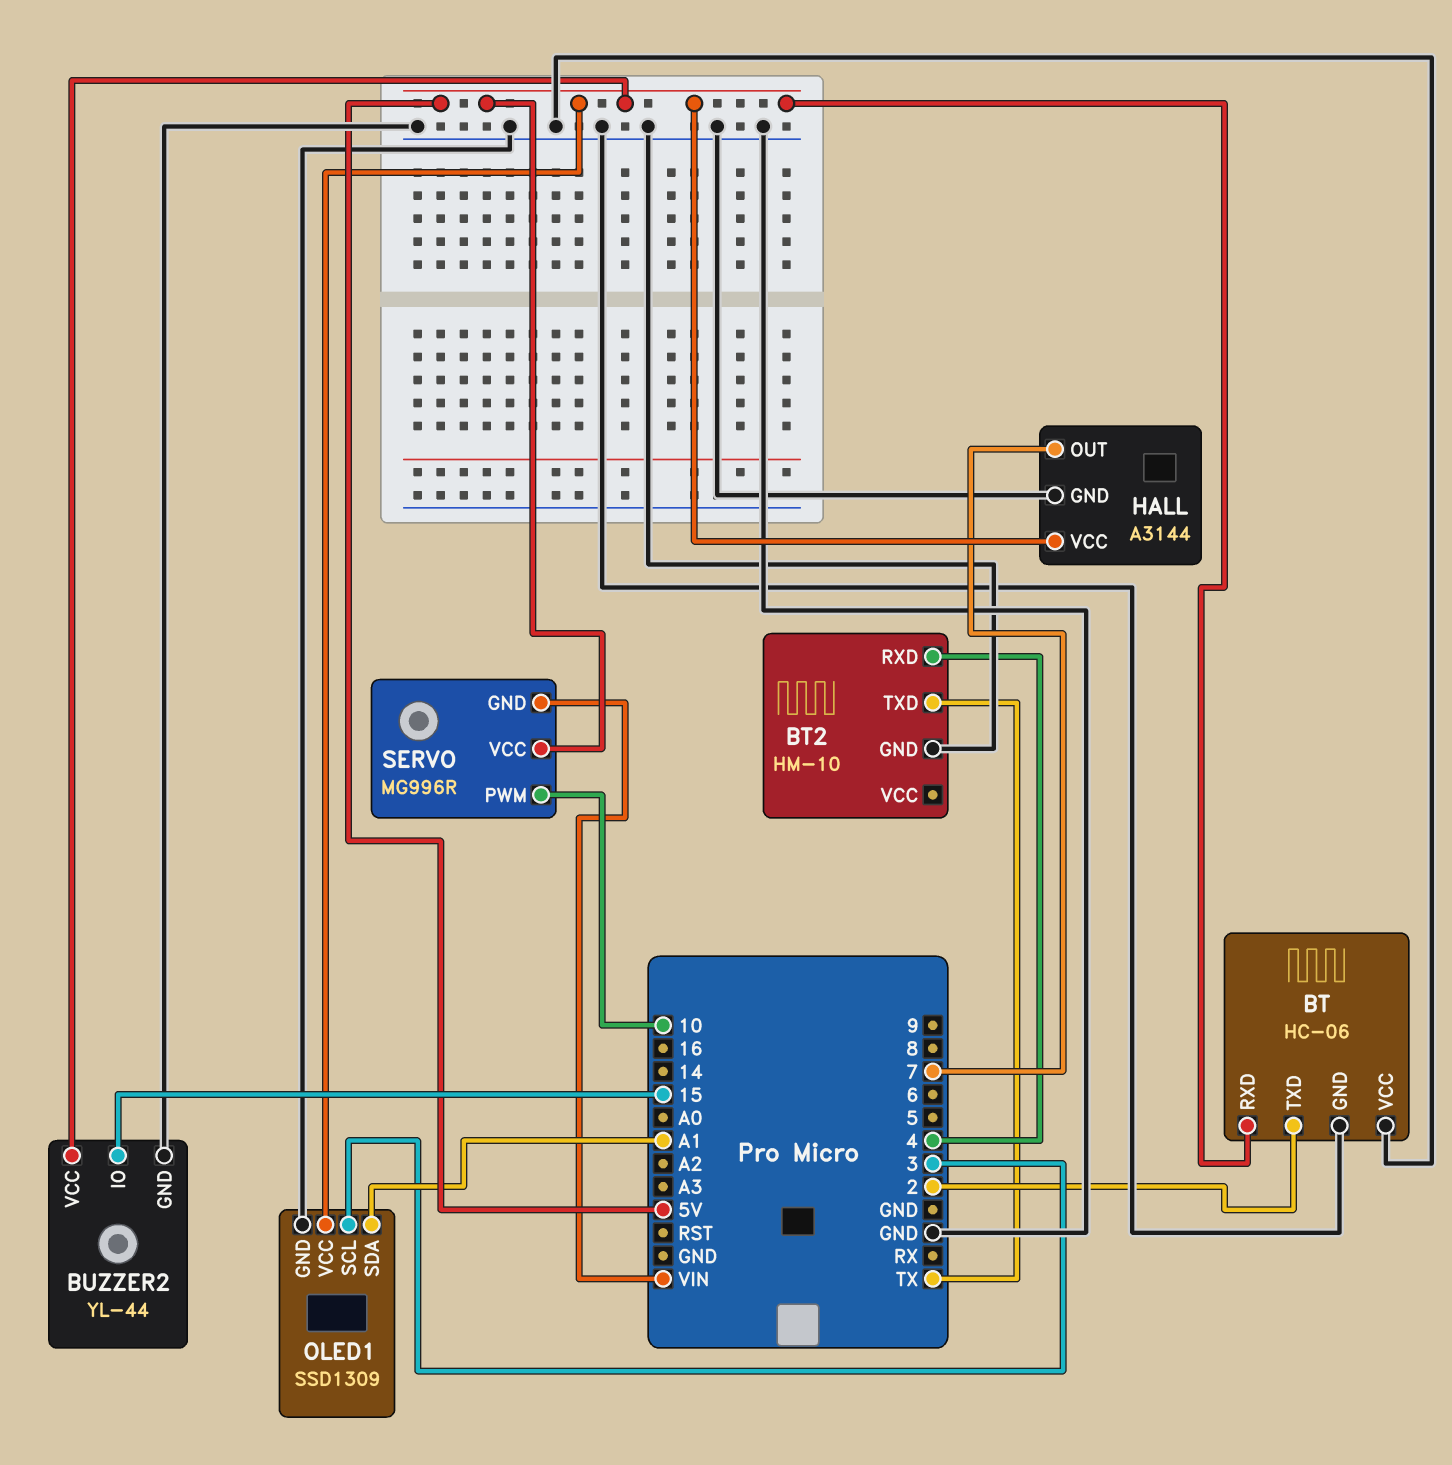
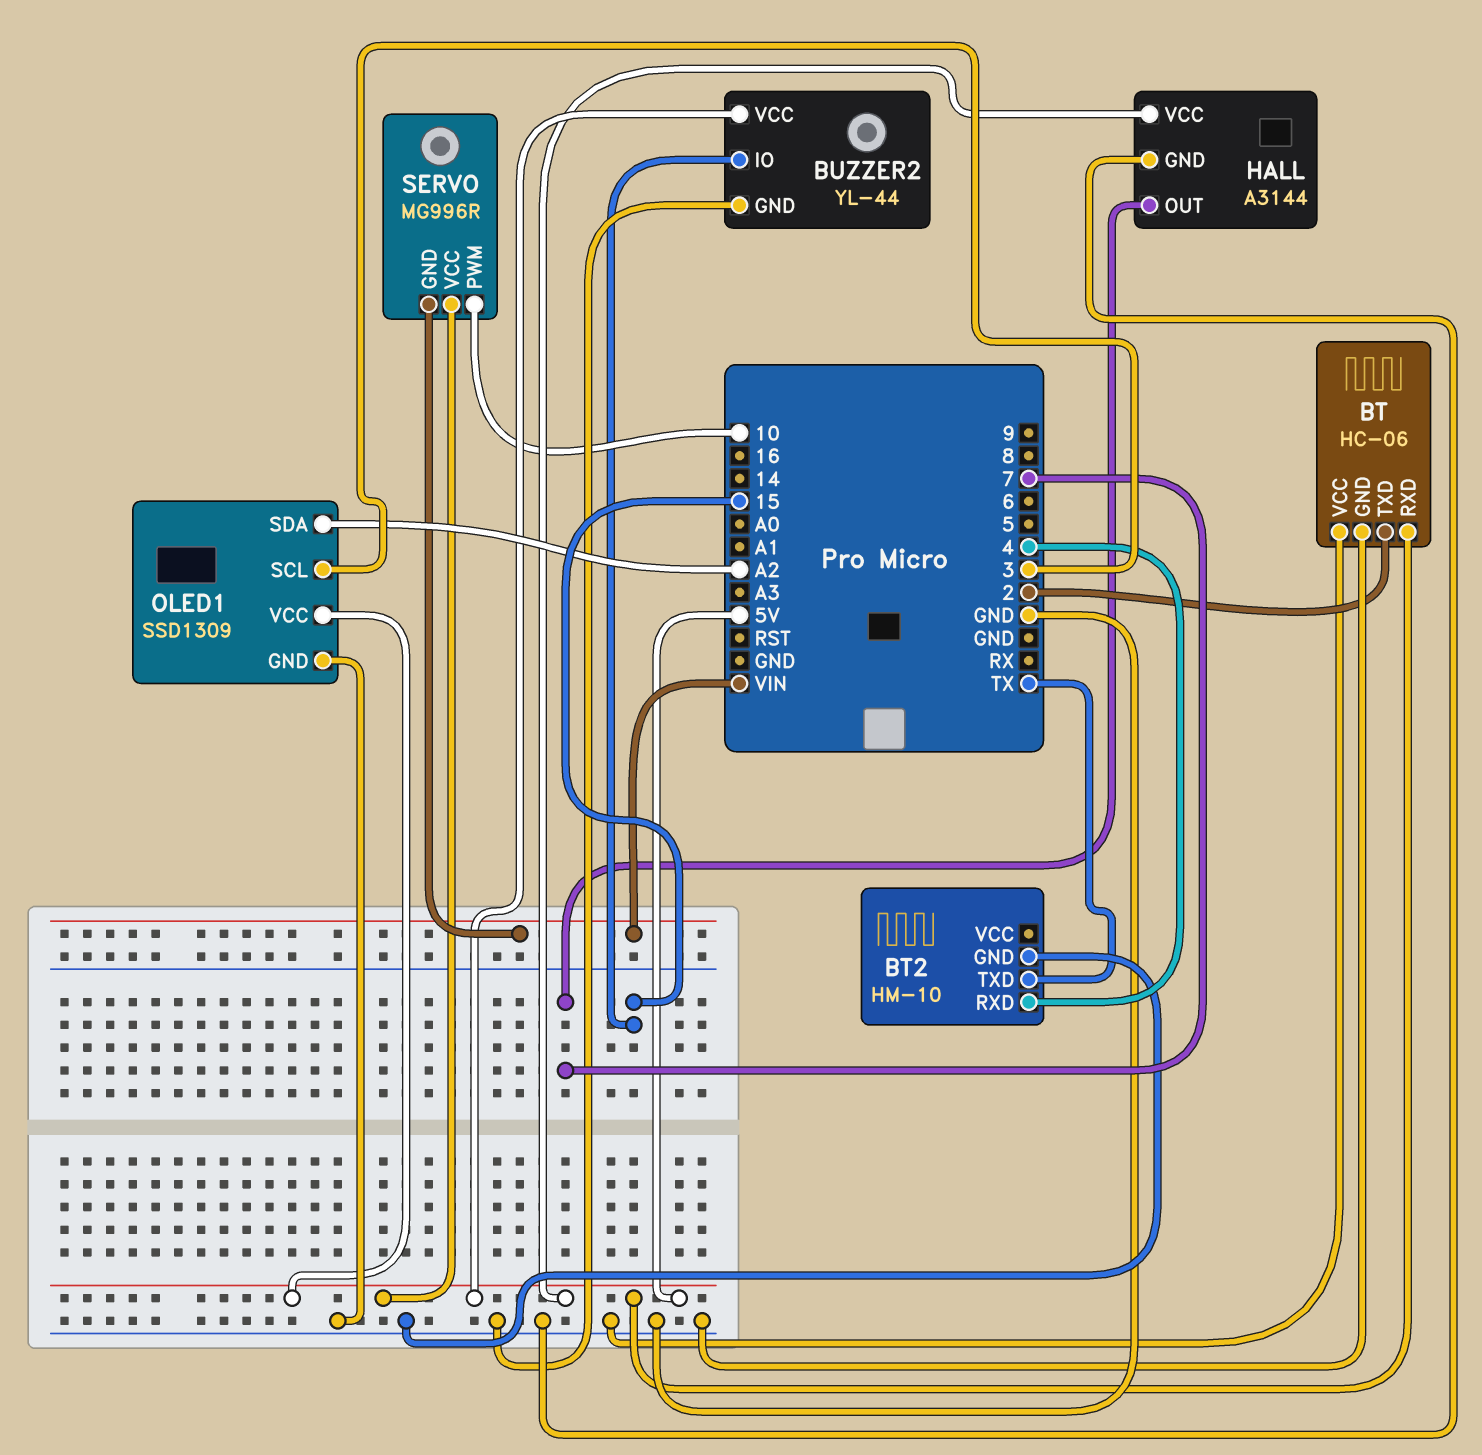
OLED1 pin SDA: A1 -> A2

